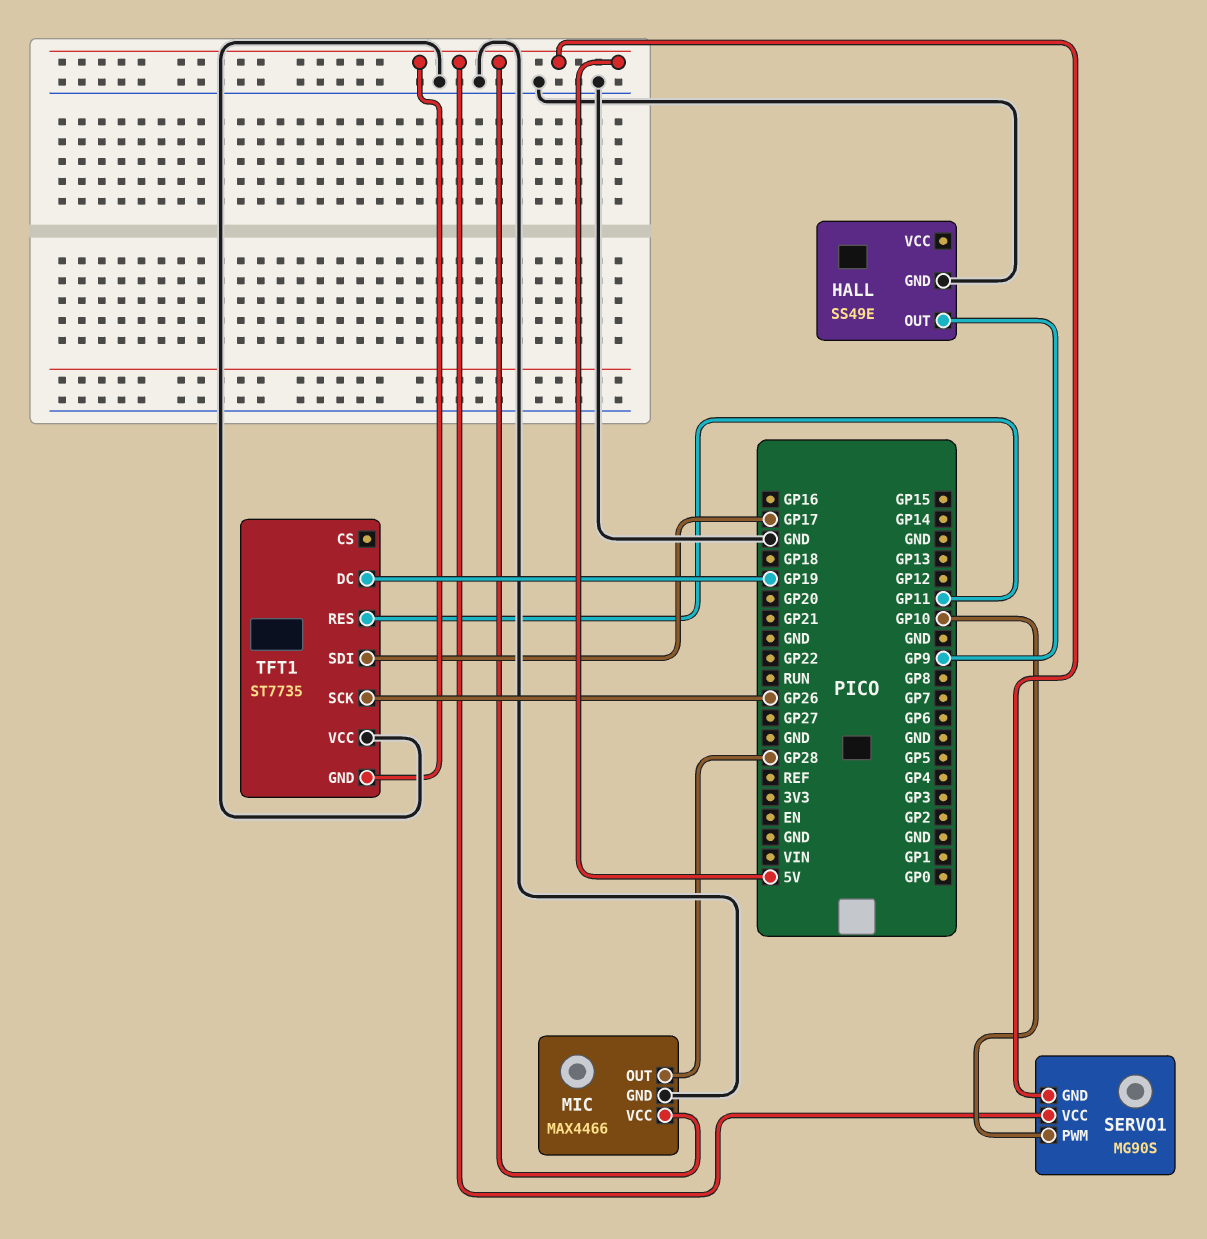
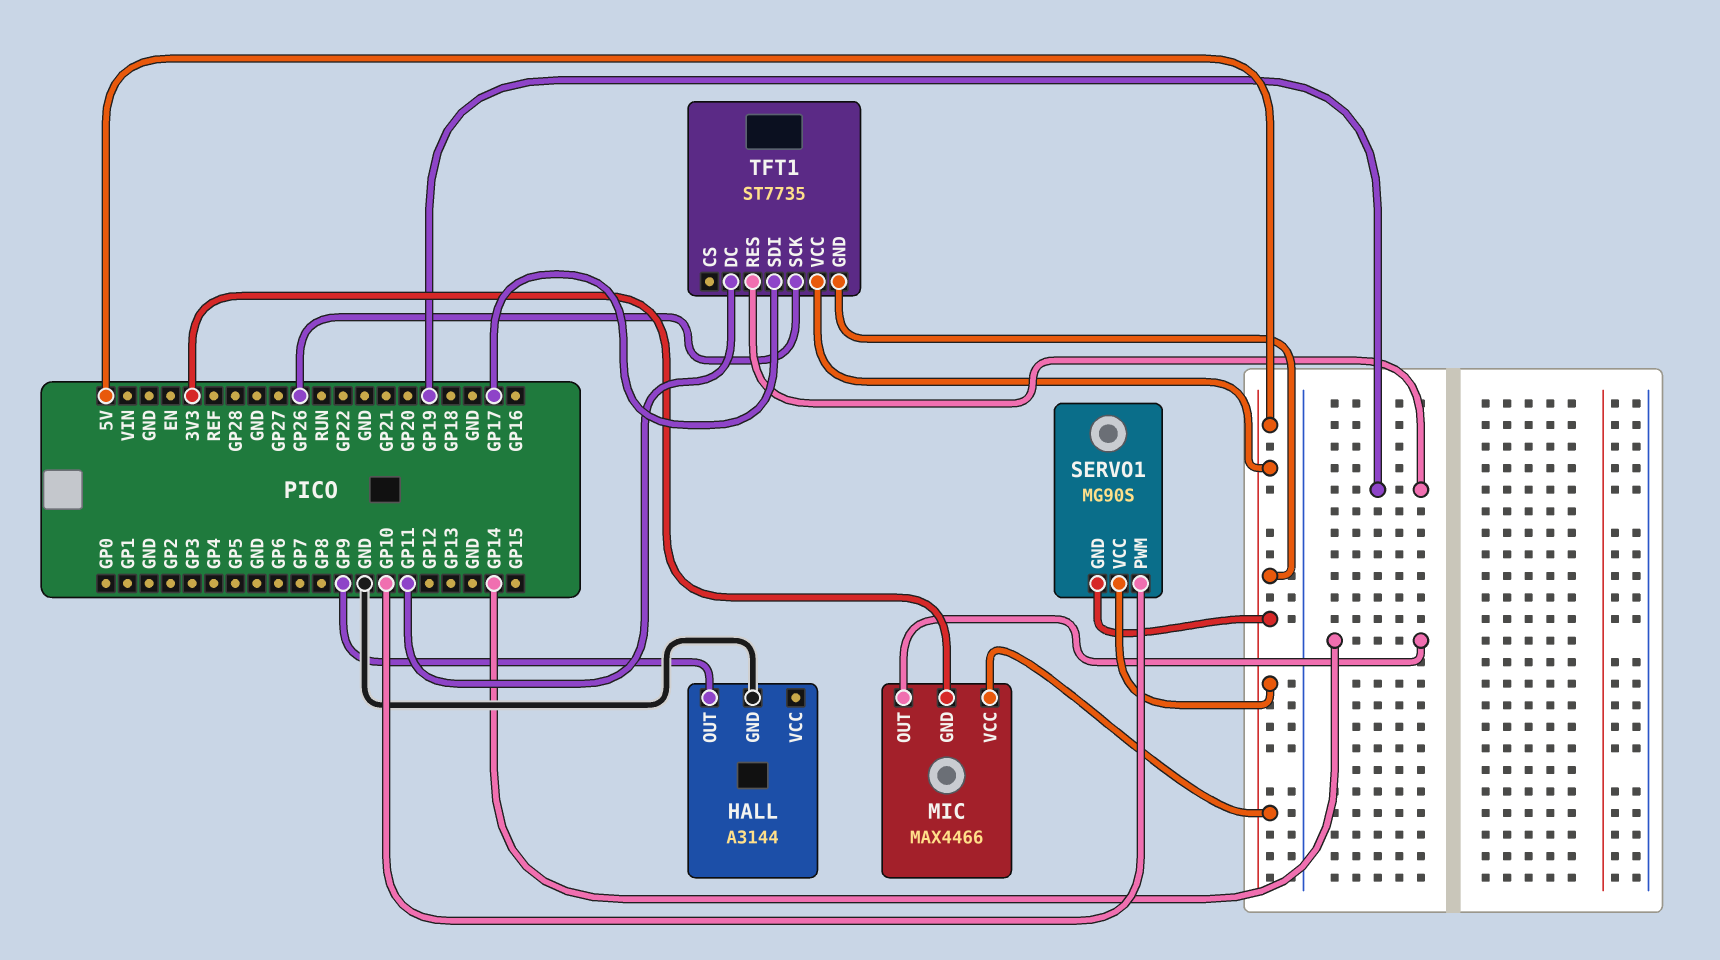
HALL: SS49E -> A3144
MIC pin GND: GND -> 3V3
MIC pin OUT: GP28 -> GP14
TFT1 pin DC: GP19 -> GP11
TFT1 pin RES: GP11 -> GP19
TFT1 pin VCC: GND -> 5V

